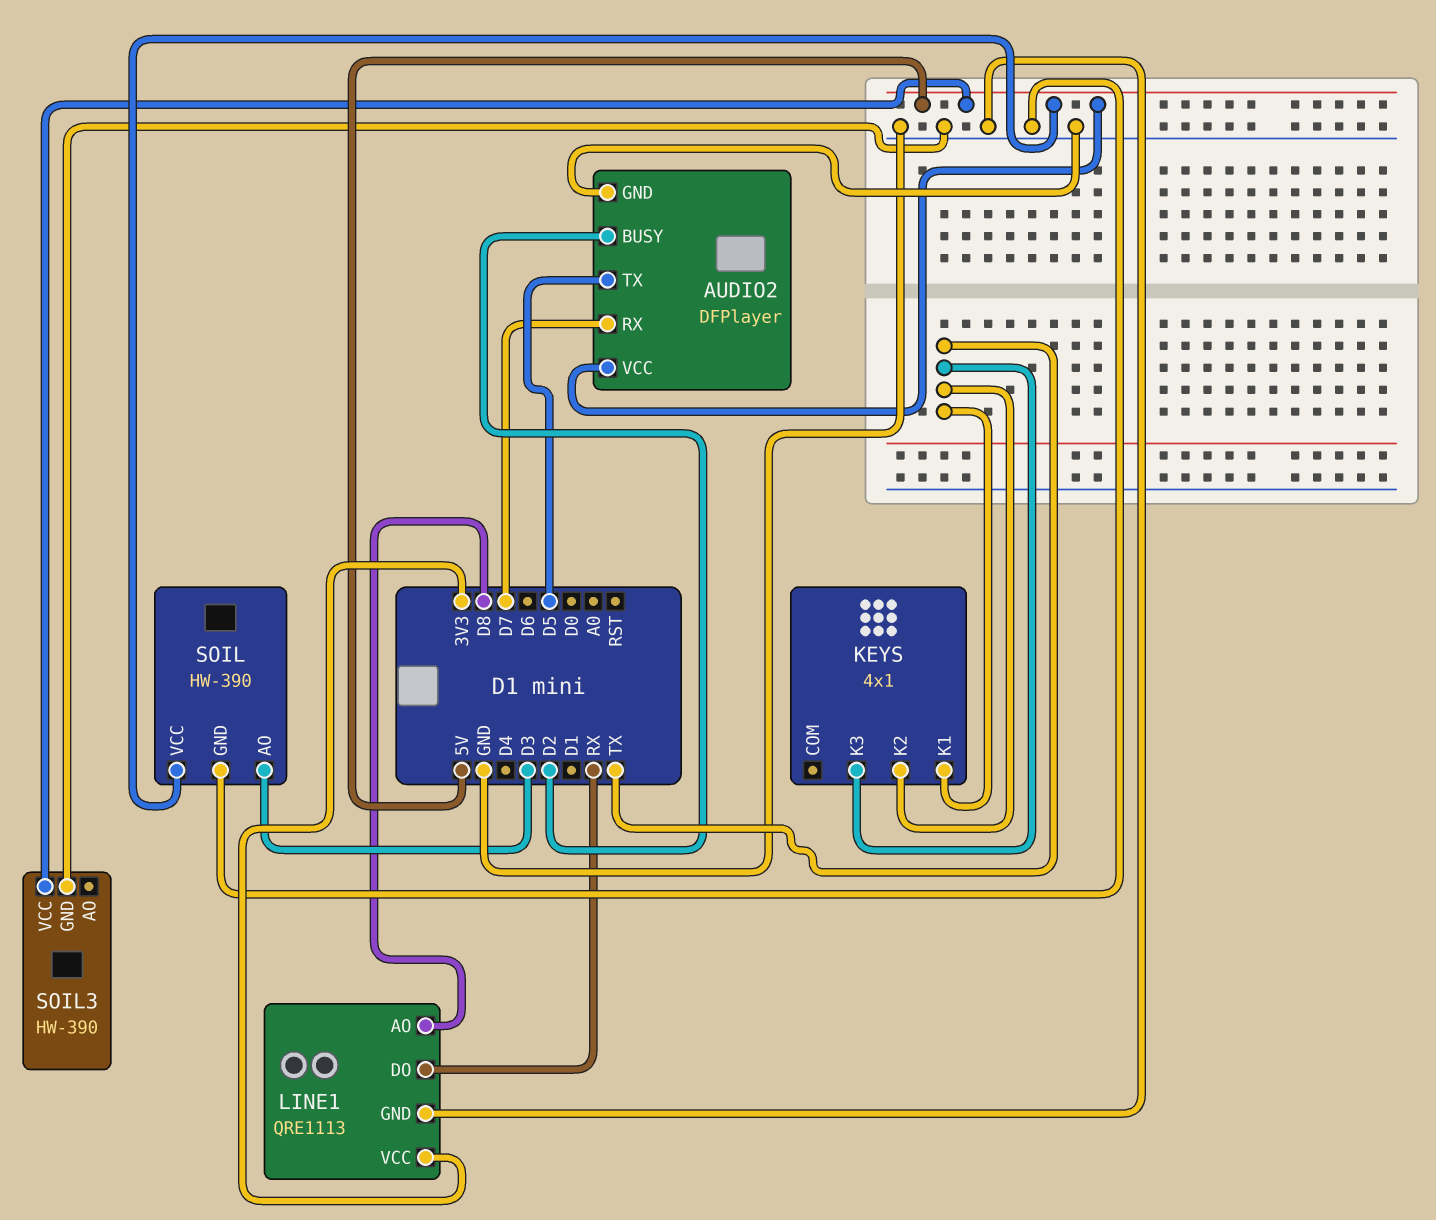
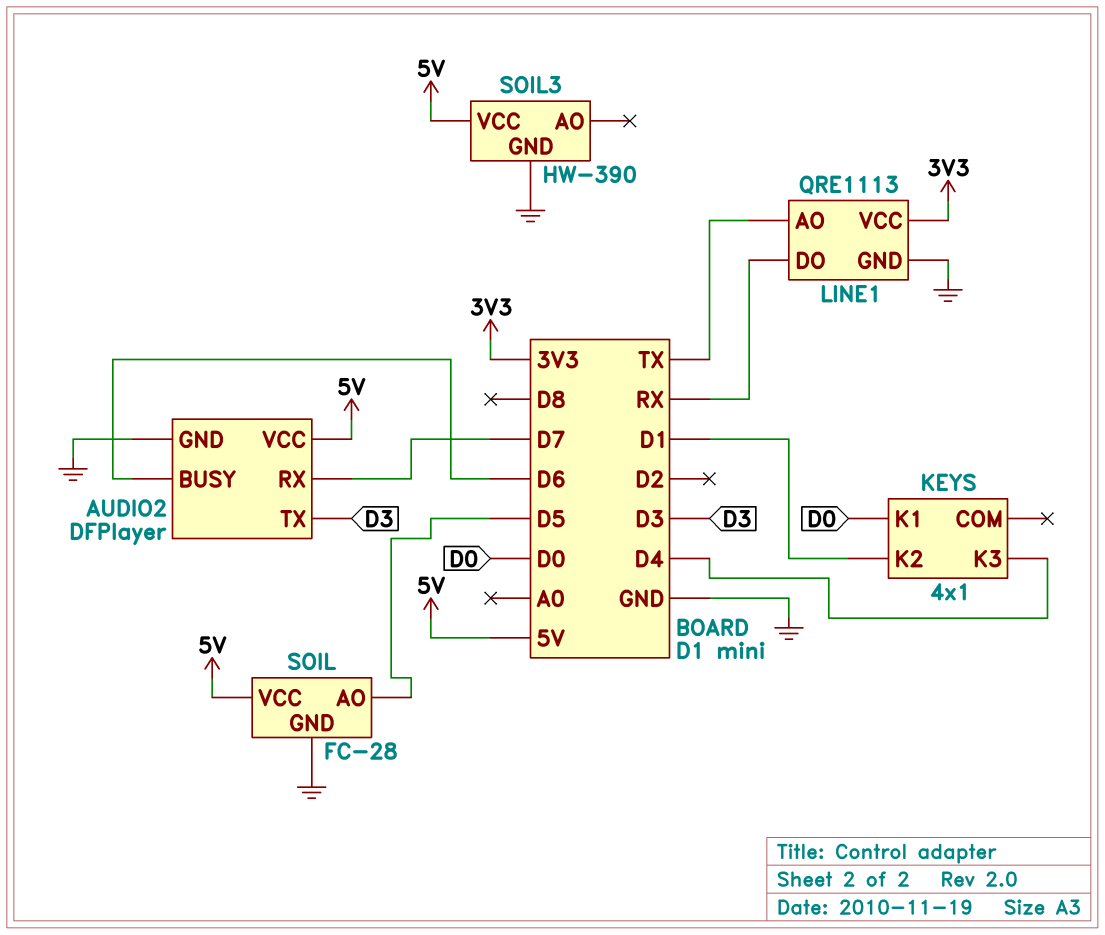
AUDIO2 pin BUSY: D2 -> D6
AUDIO2 pin TX: D5 -> D3
KEYS pin K1: TX -> D0
KEYS pin K2: TX -> D1
KEYS pin K3: TX -> D4
LINE1 pin AO: D8 -> TX
SOIL: HW-390 -> FC-28
SOIL pin AO: D3 -> D5

